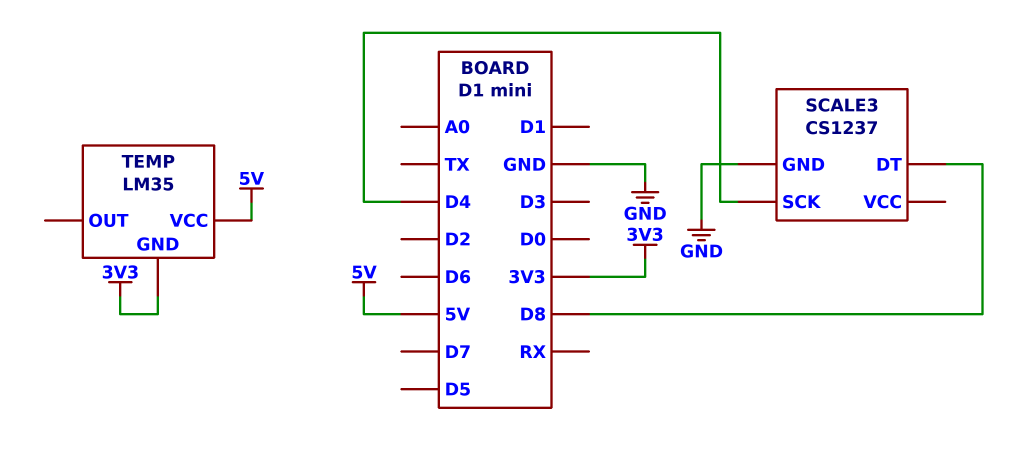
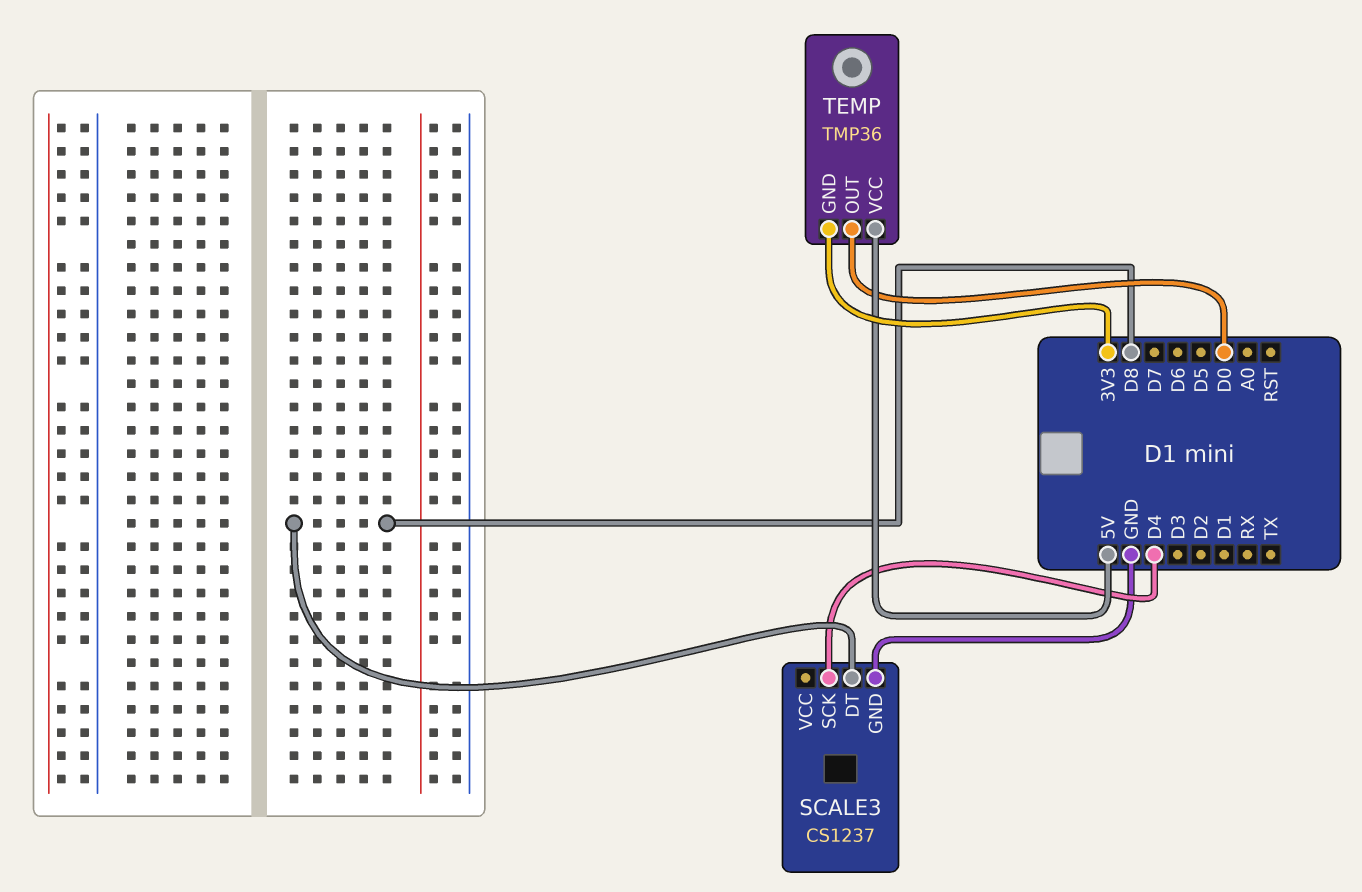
TEMP: LM35 -> TMP36
TEMP pin OUT: none -> D0

